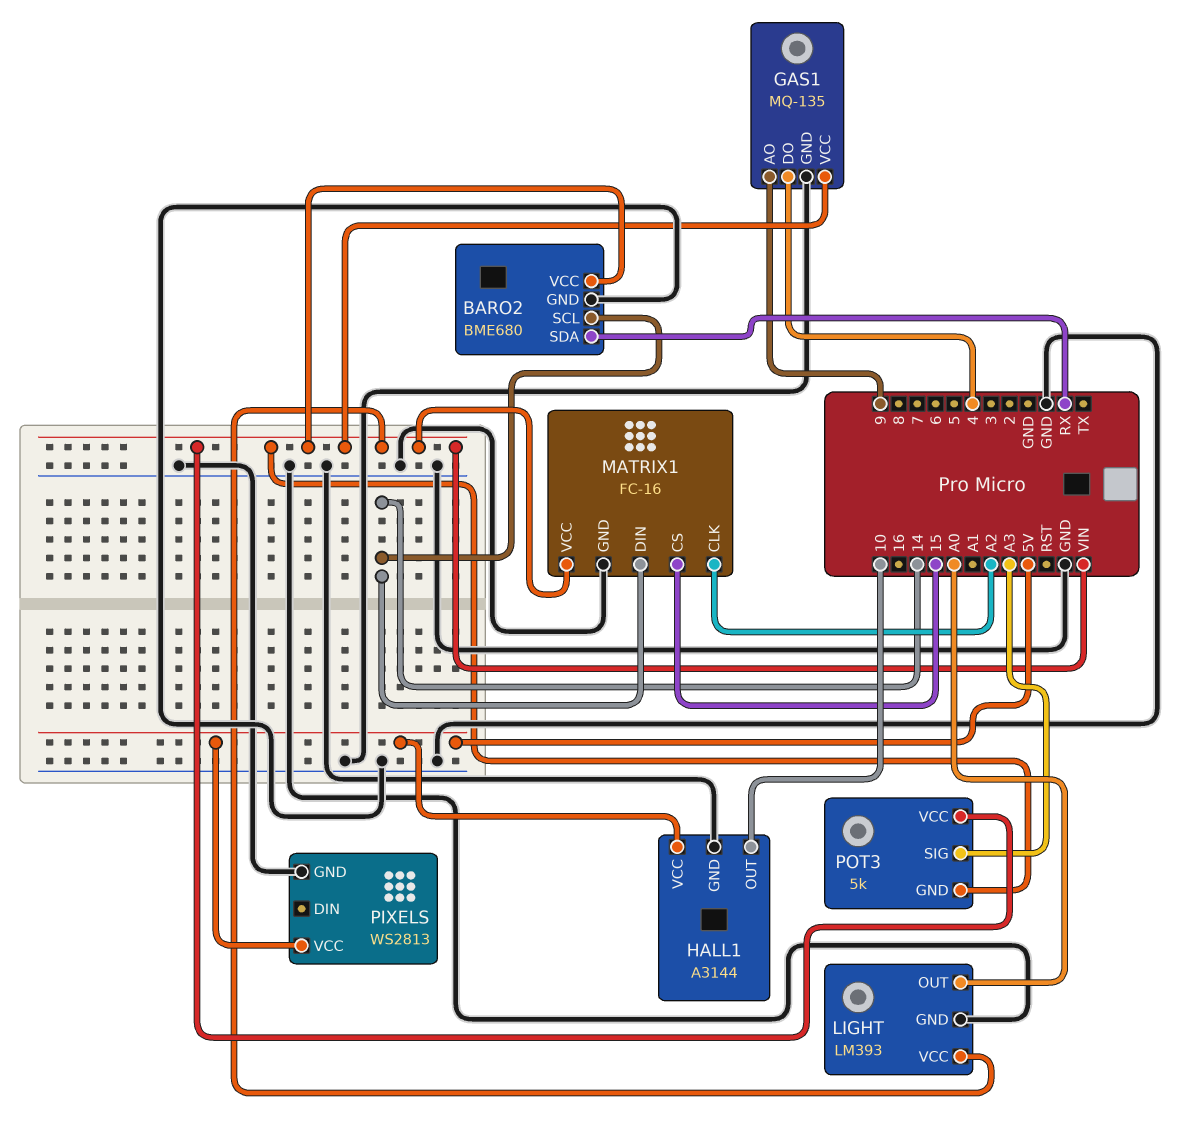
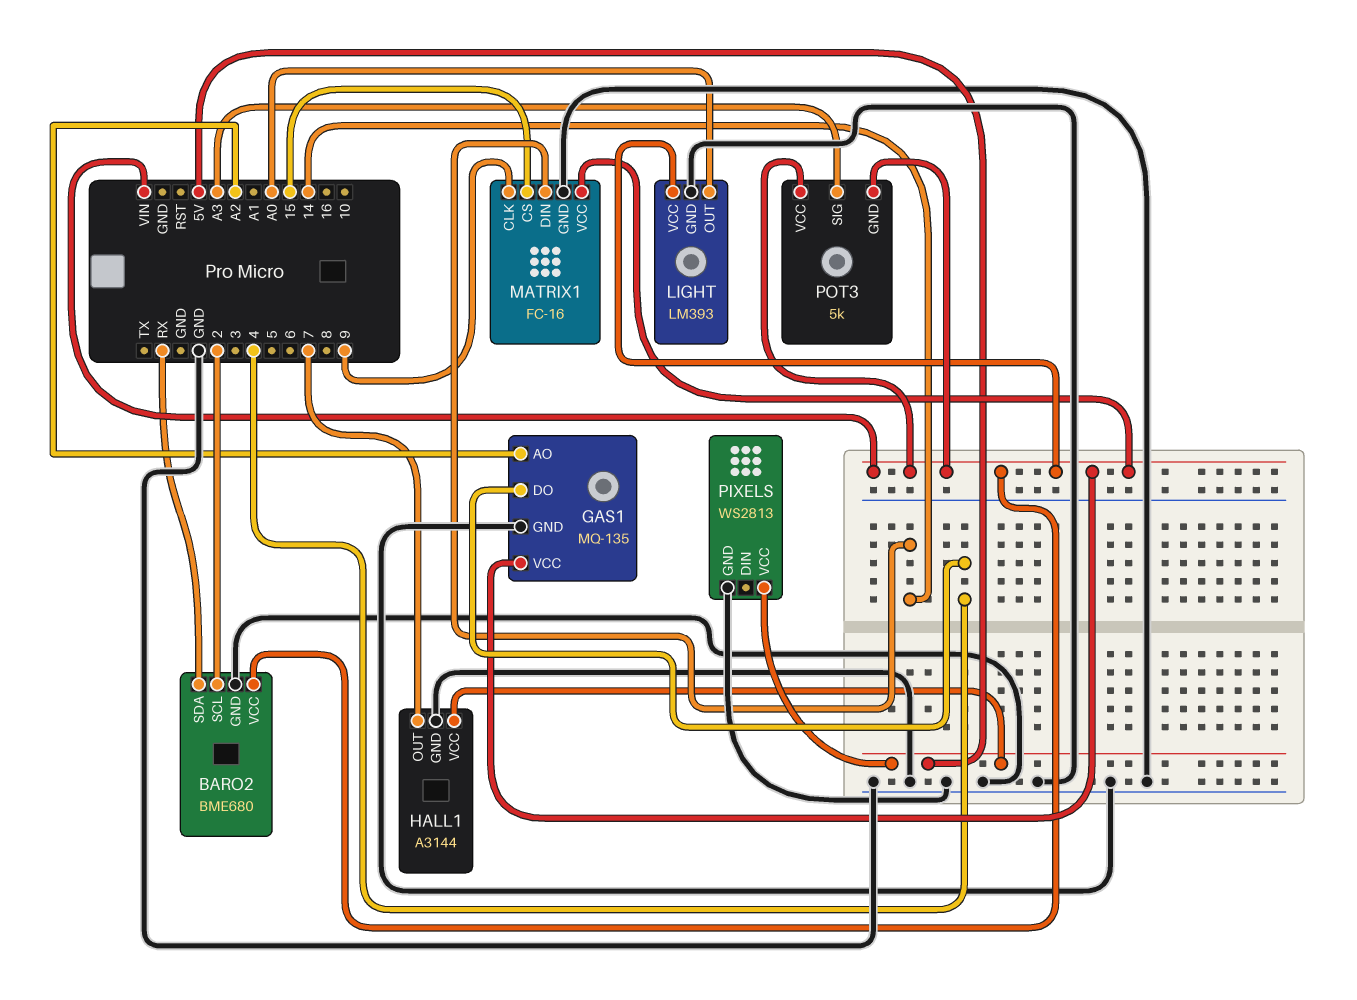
BARO2 pin SCL: 14 -> 2
GAS1 pin AO: 9 -> A2
HALL1 pin OUT: 10 -> 7
MATRIX1 pin CLK: A2 -> 9

